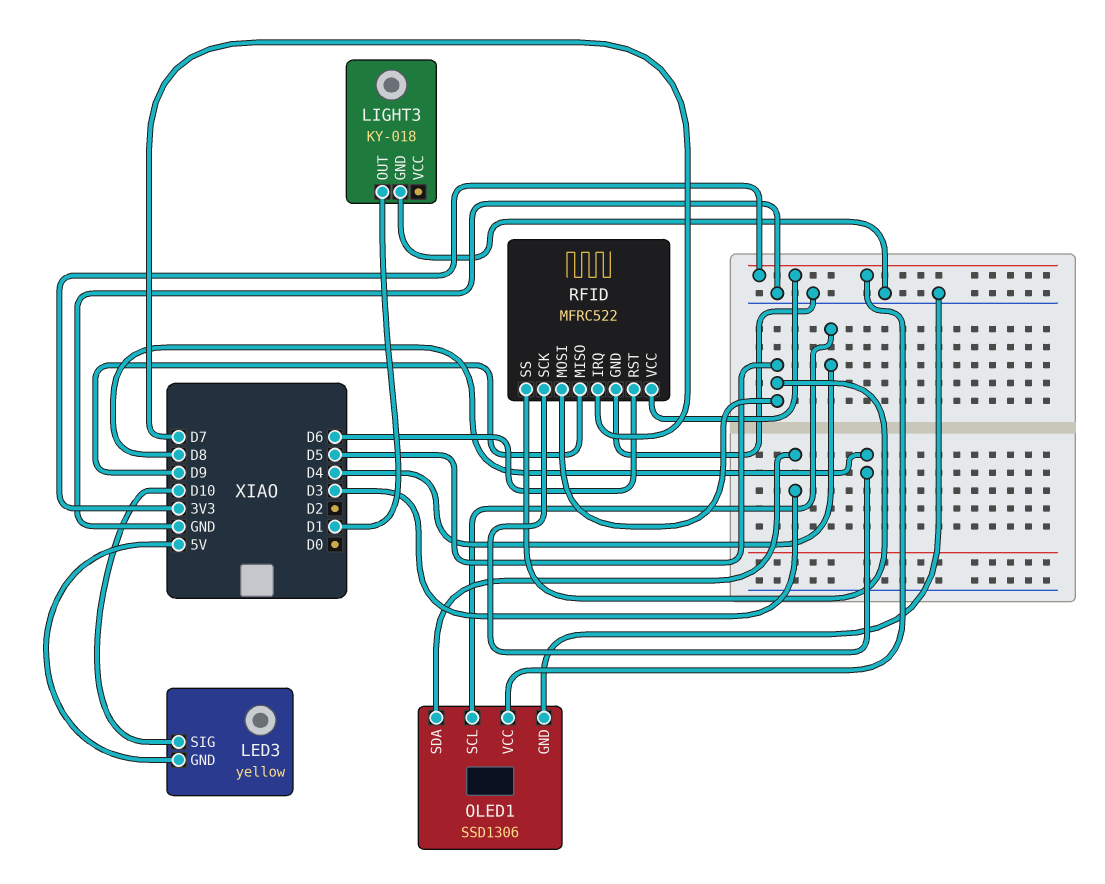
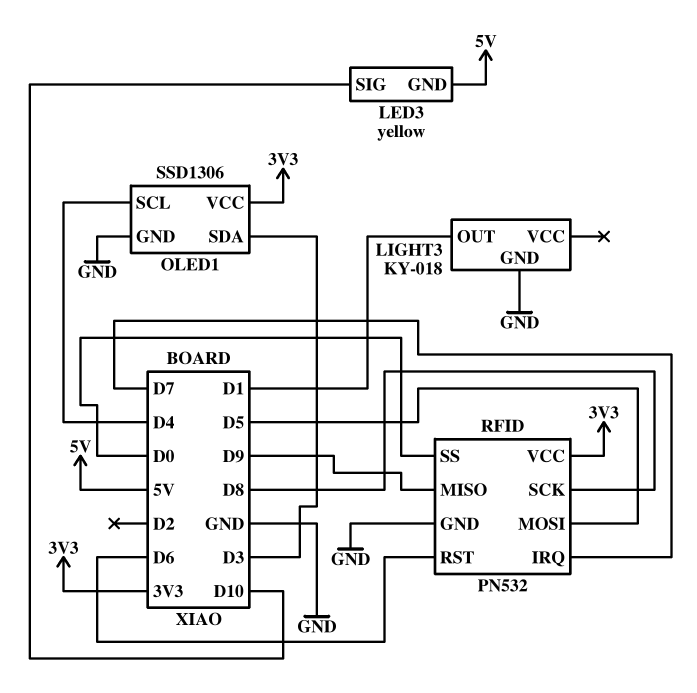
RFID: MFRC522 -> PN532
RFID pin SS: D5 -> D0

